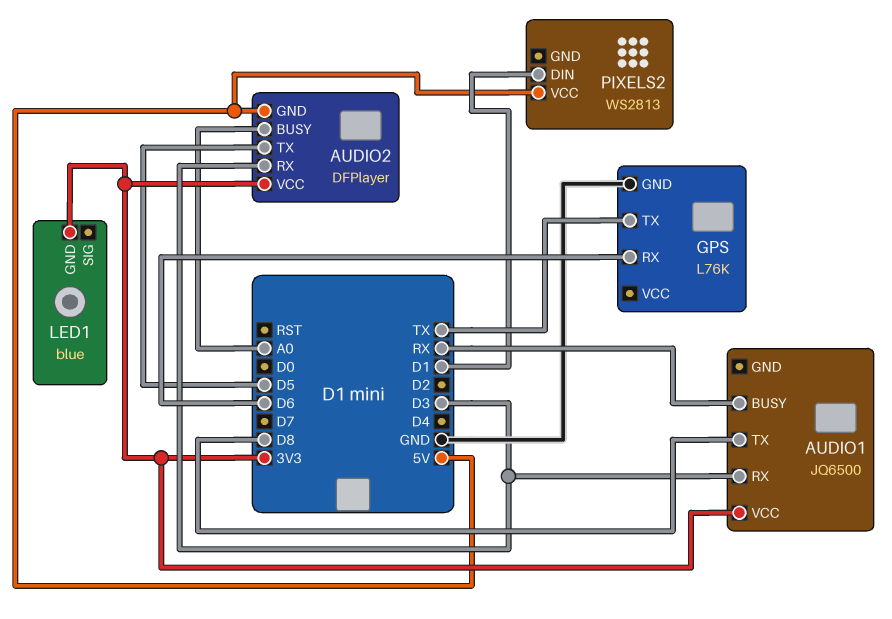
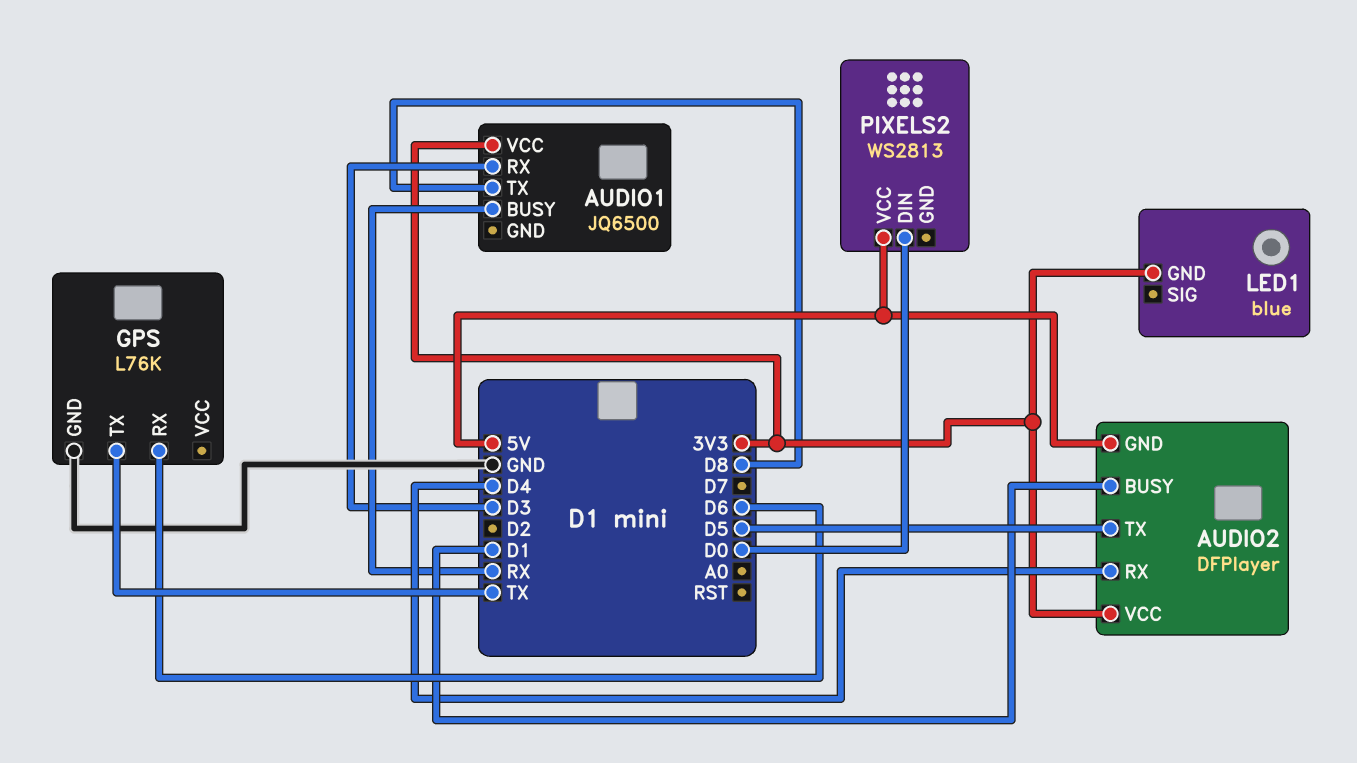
AUDIO2 pin BUSY: A0 -> D1
AUDIO2 pin RX: D3 -> D4
PIXELS2 pin DIN: D1 -> D0

